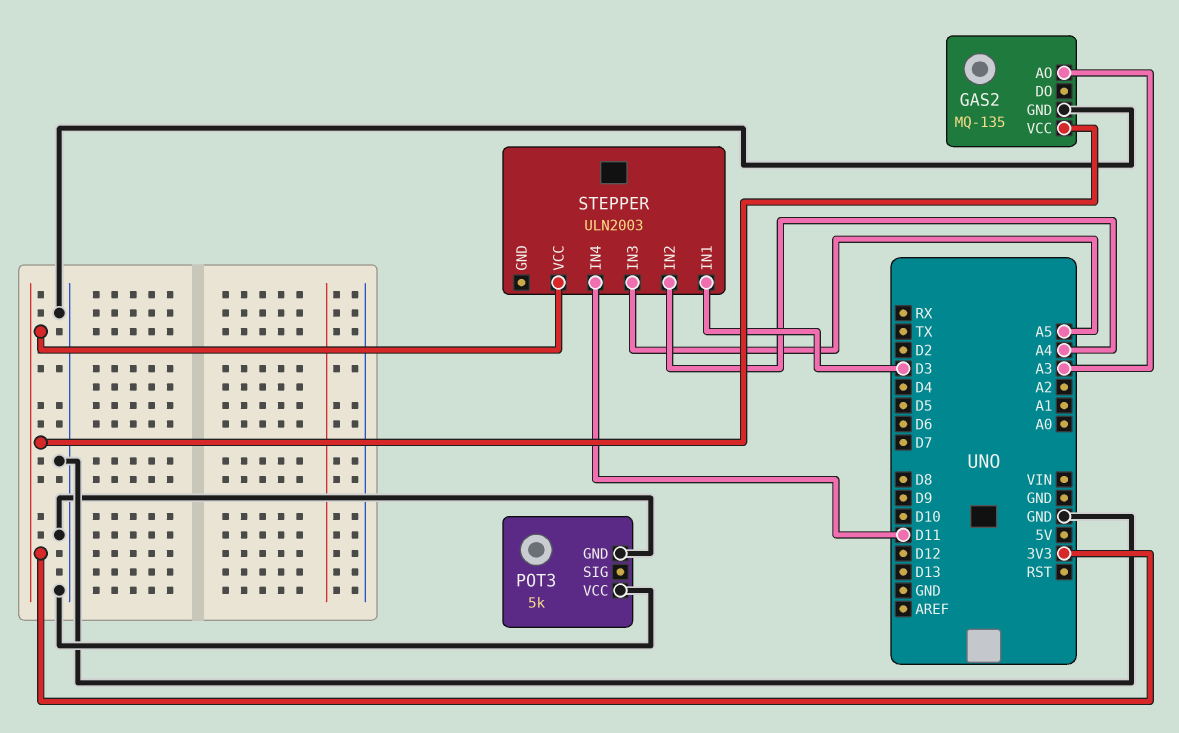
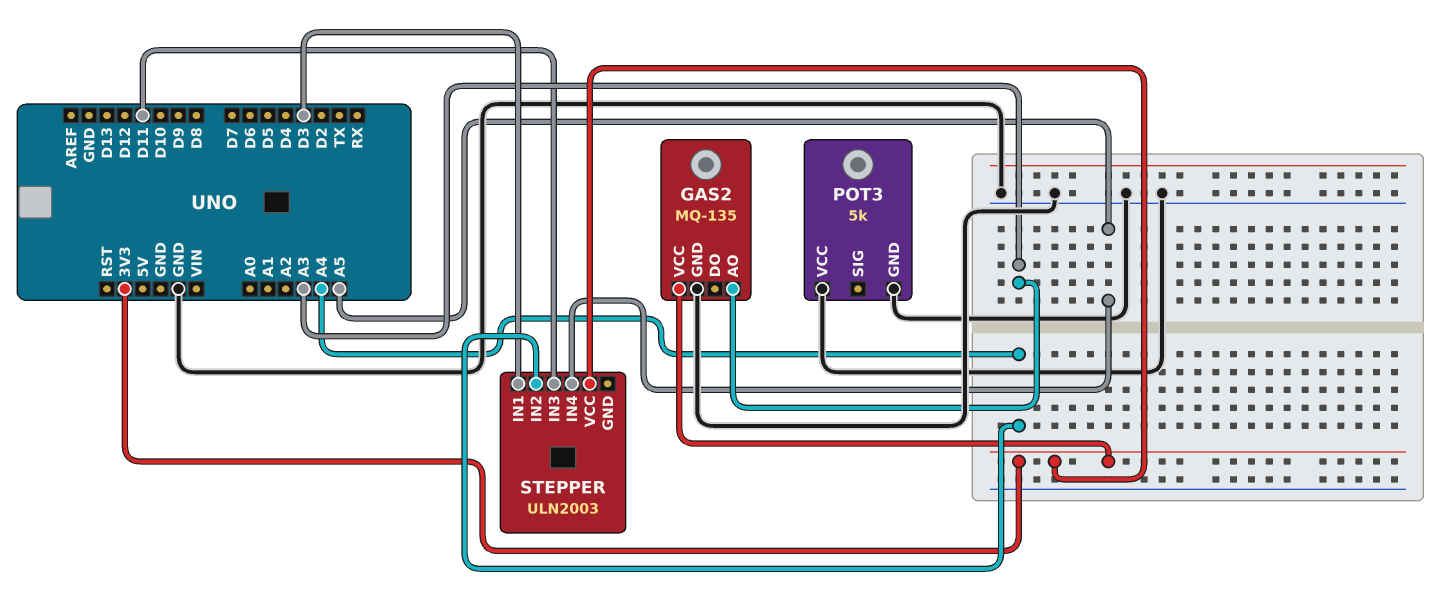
STEPPER pin IN3: A5 -> D11
STEPPER pin IN4: D11 -> A5

